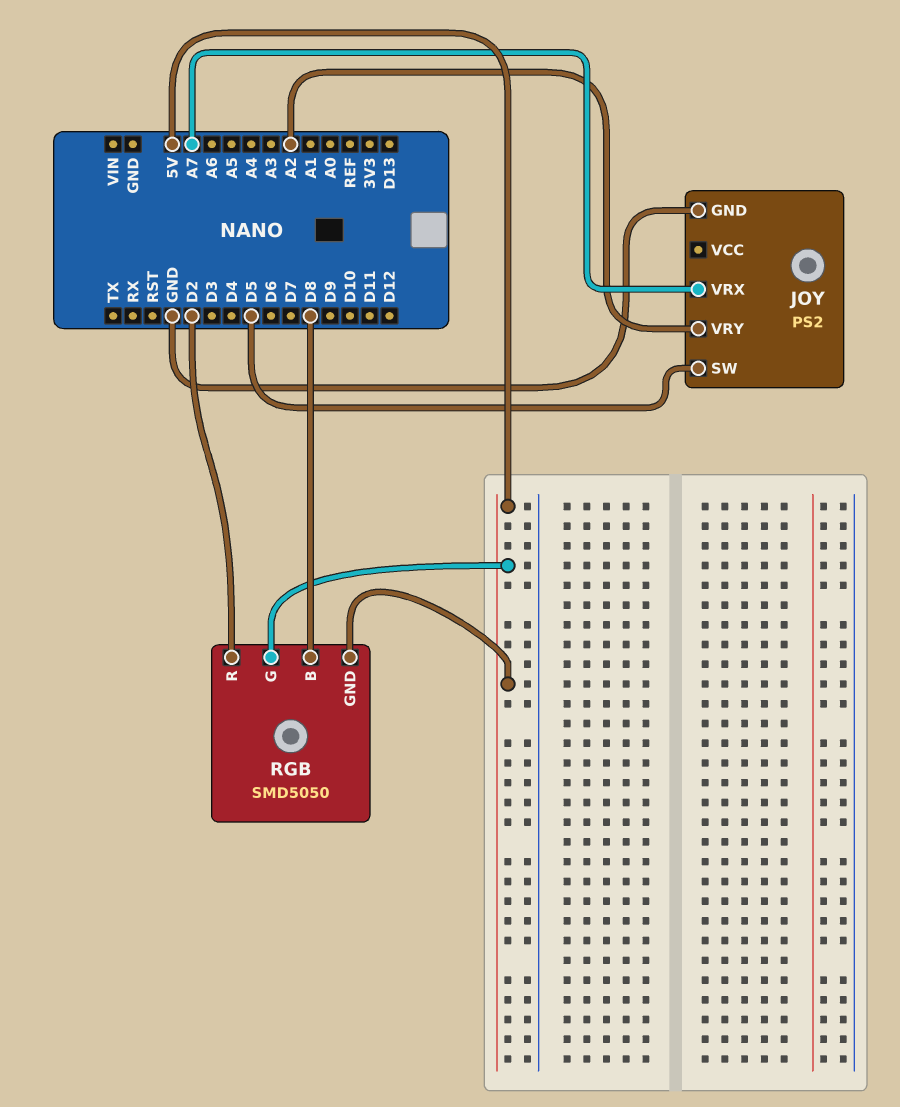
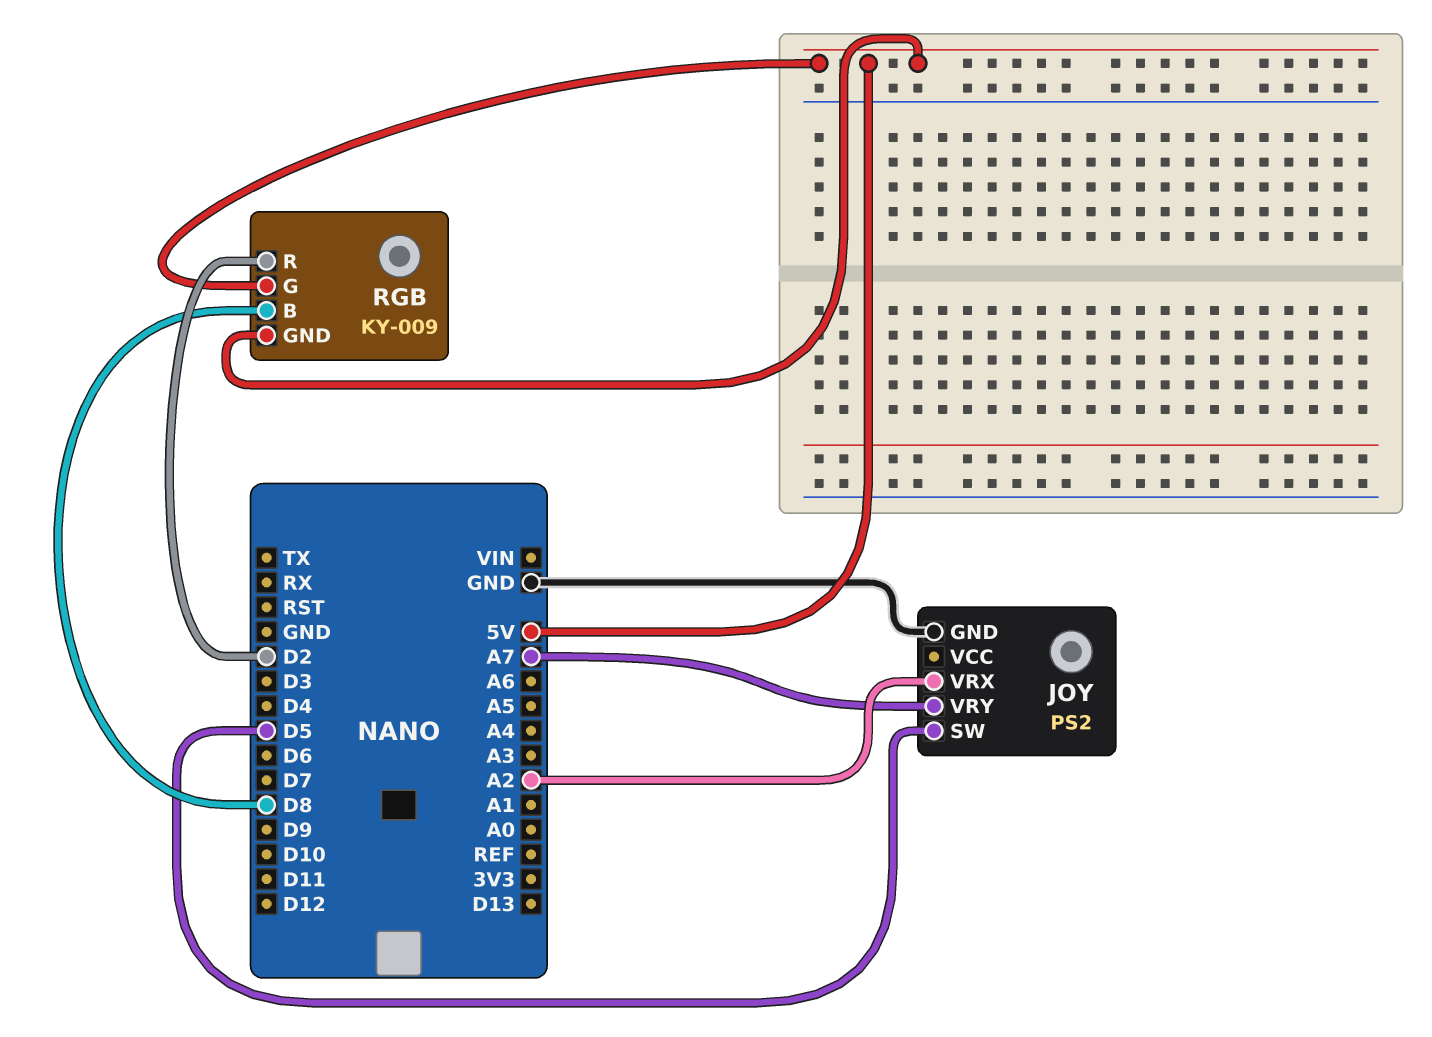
JOY pin VRX: A7 -> A2
JOY pin VRY: A2 -> A7
RGB: SMD5050 -> KY-009

